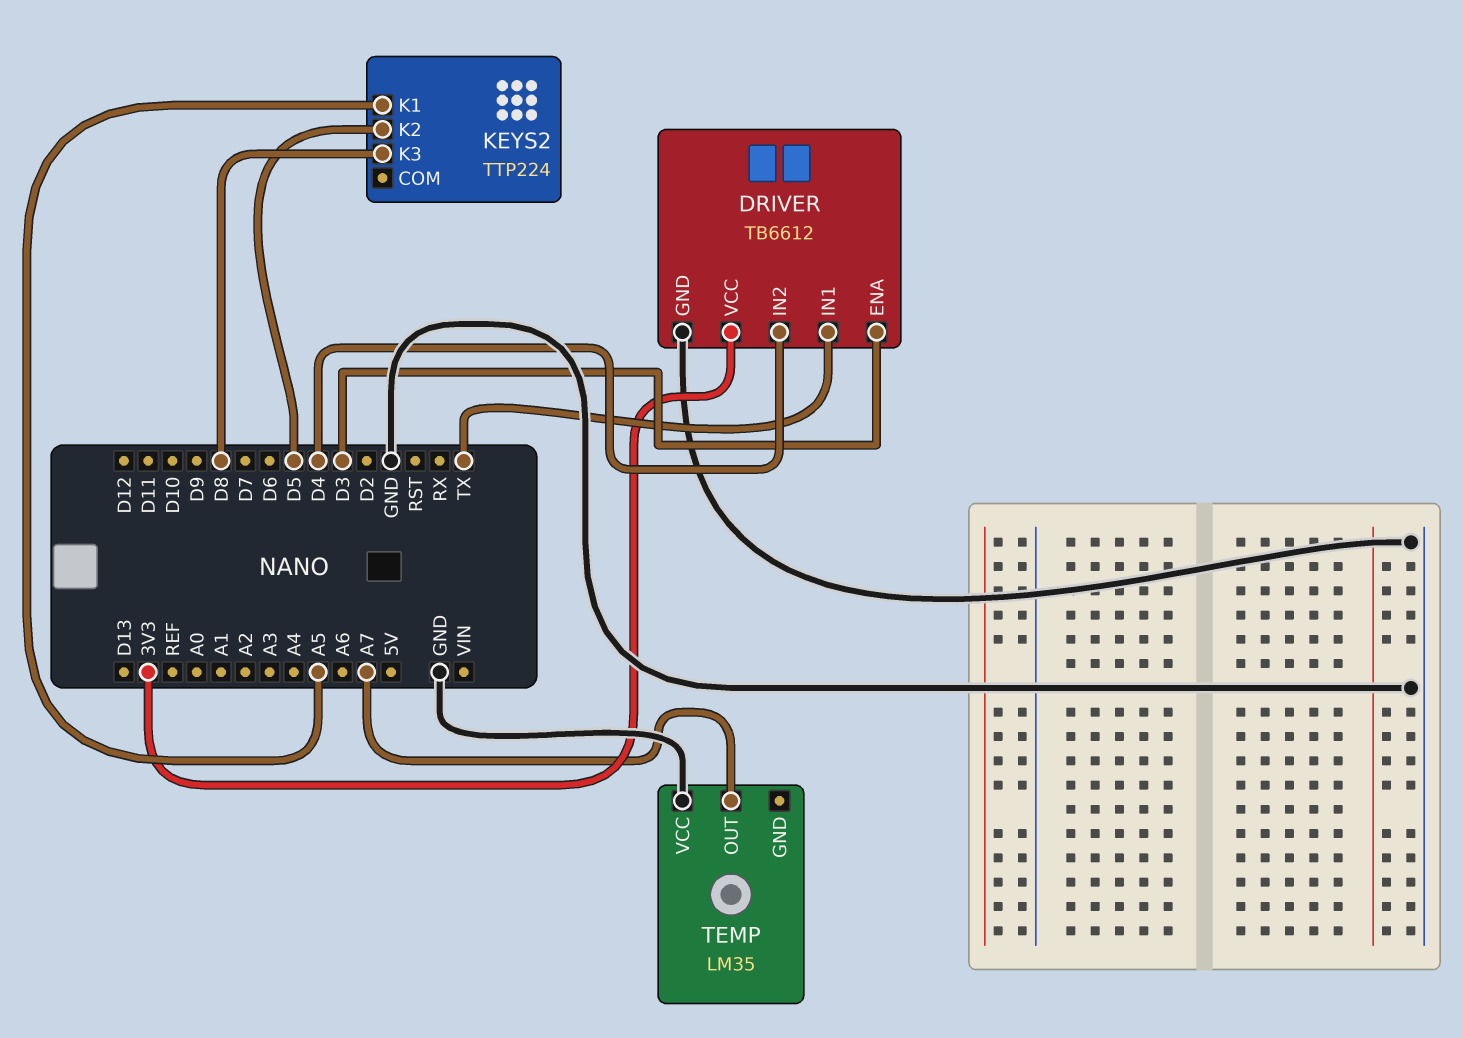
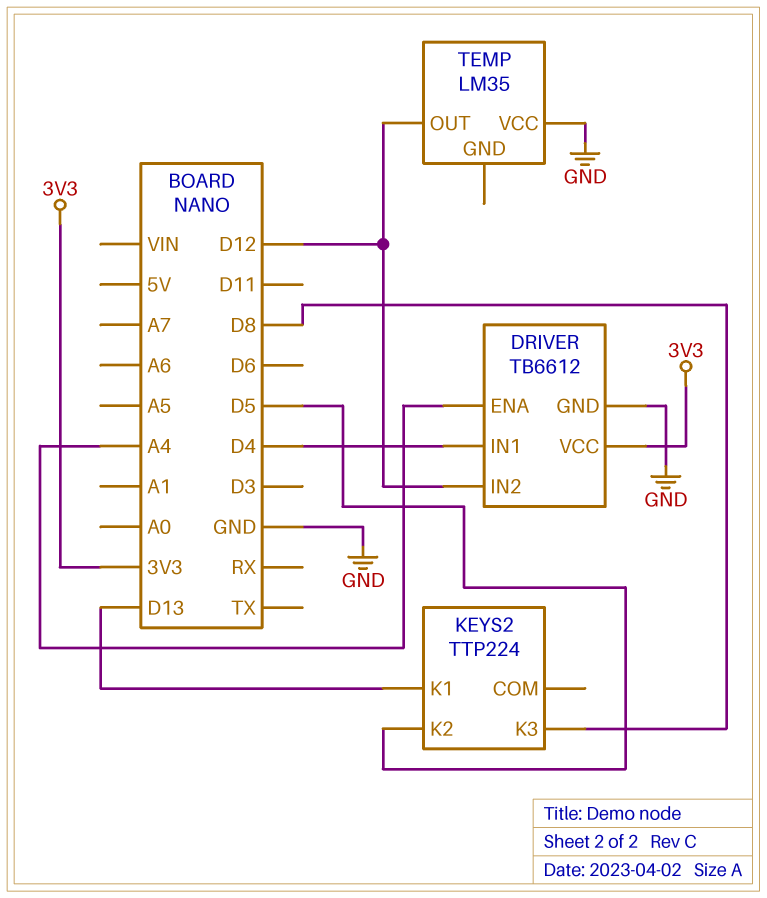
DRIVER pin ENA: D3 -> A4
DRIVER pin IN1: TX -> D4
DRIVER pin IN2: D4 -> D12
KEYS2 pin K1: A5 -> D13
TEMP pin OUT: A7 -> D12

